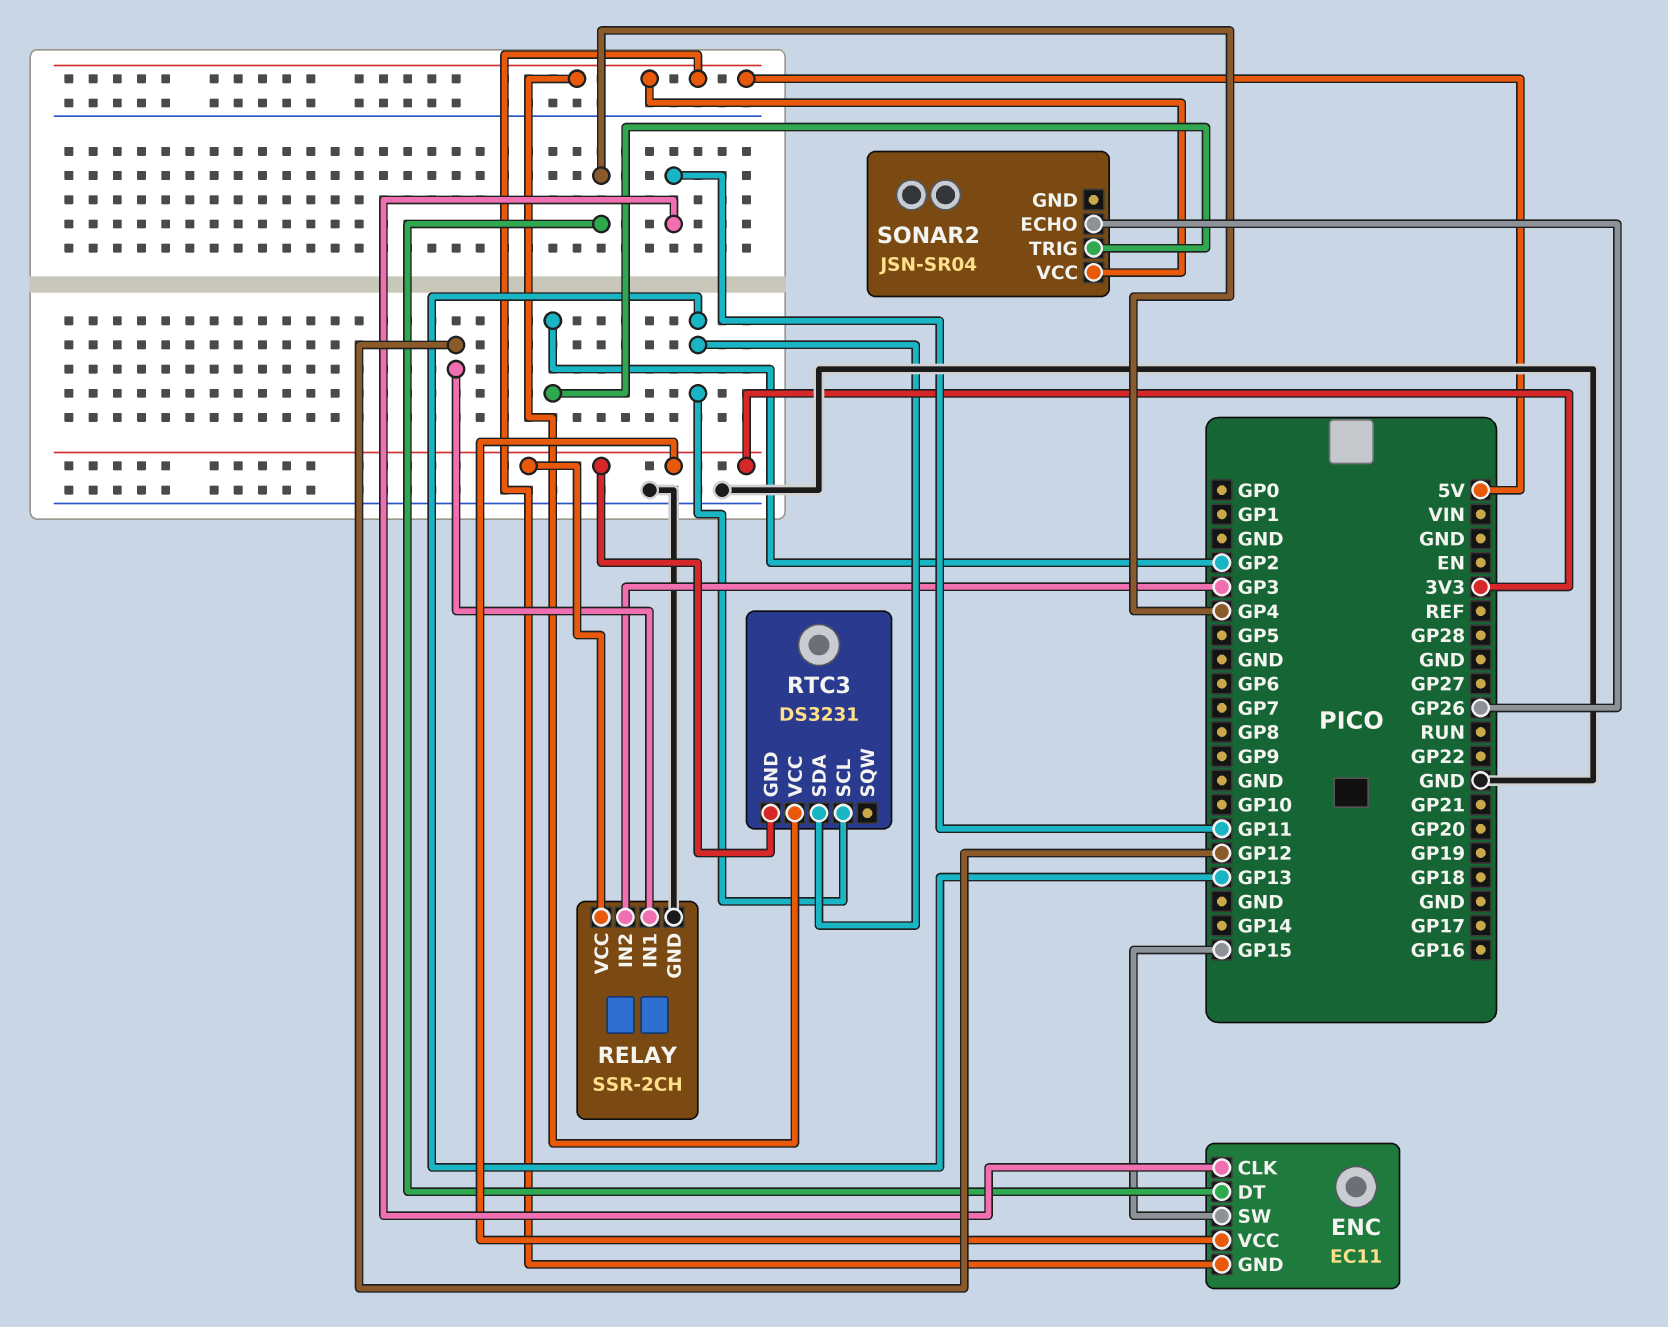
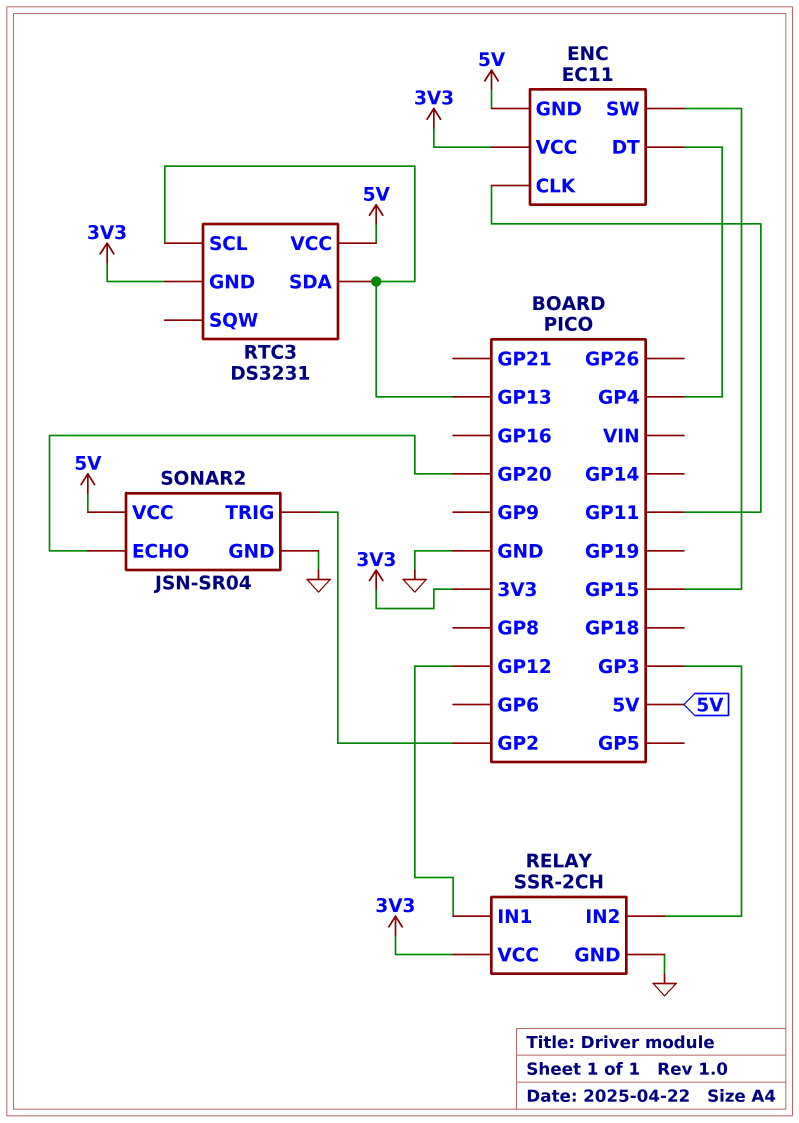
SONAR2 pin ECHO: GP26 -> GP20
SONAR2 pin GND: none -> GND

